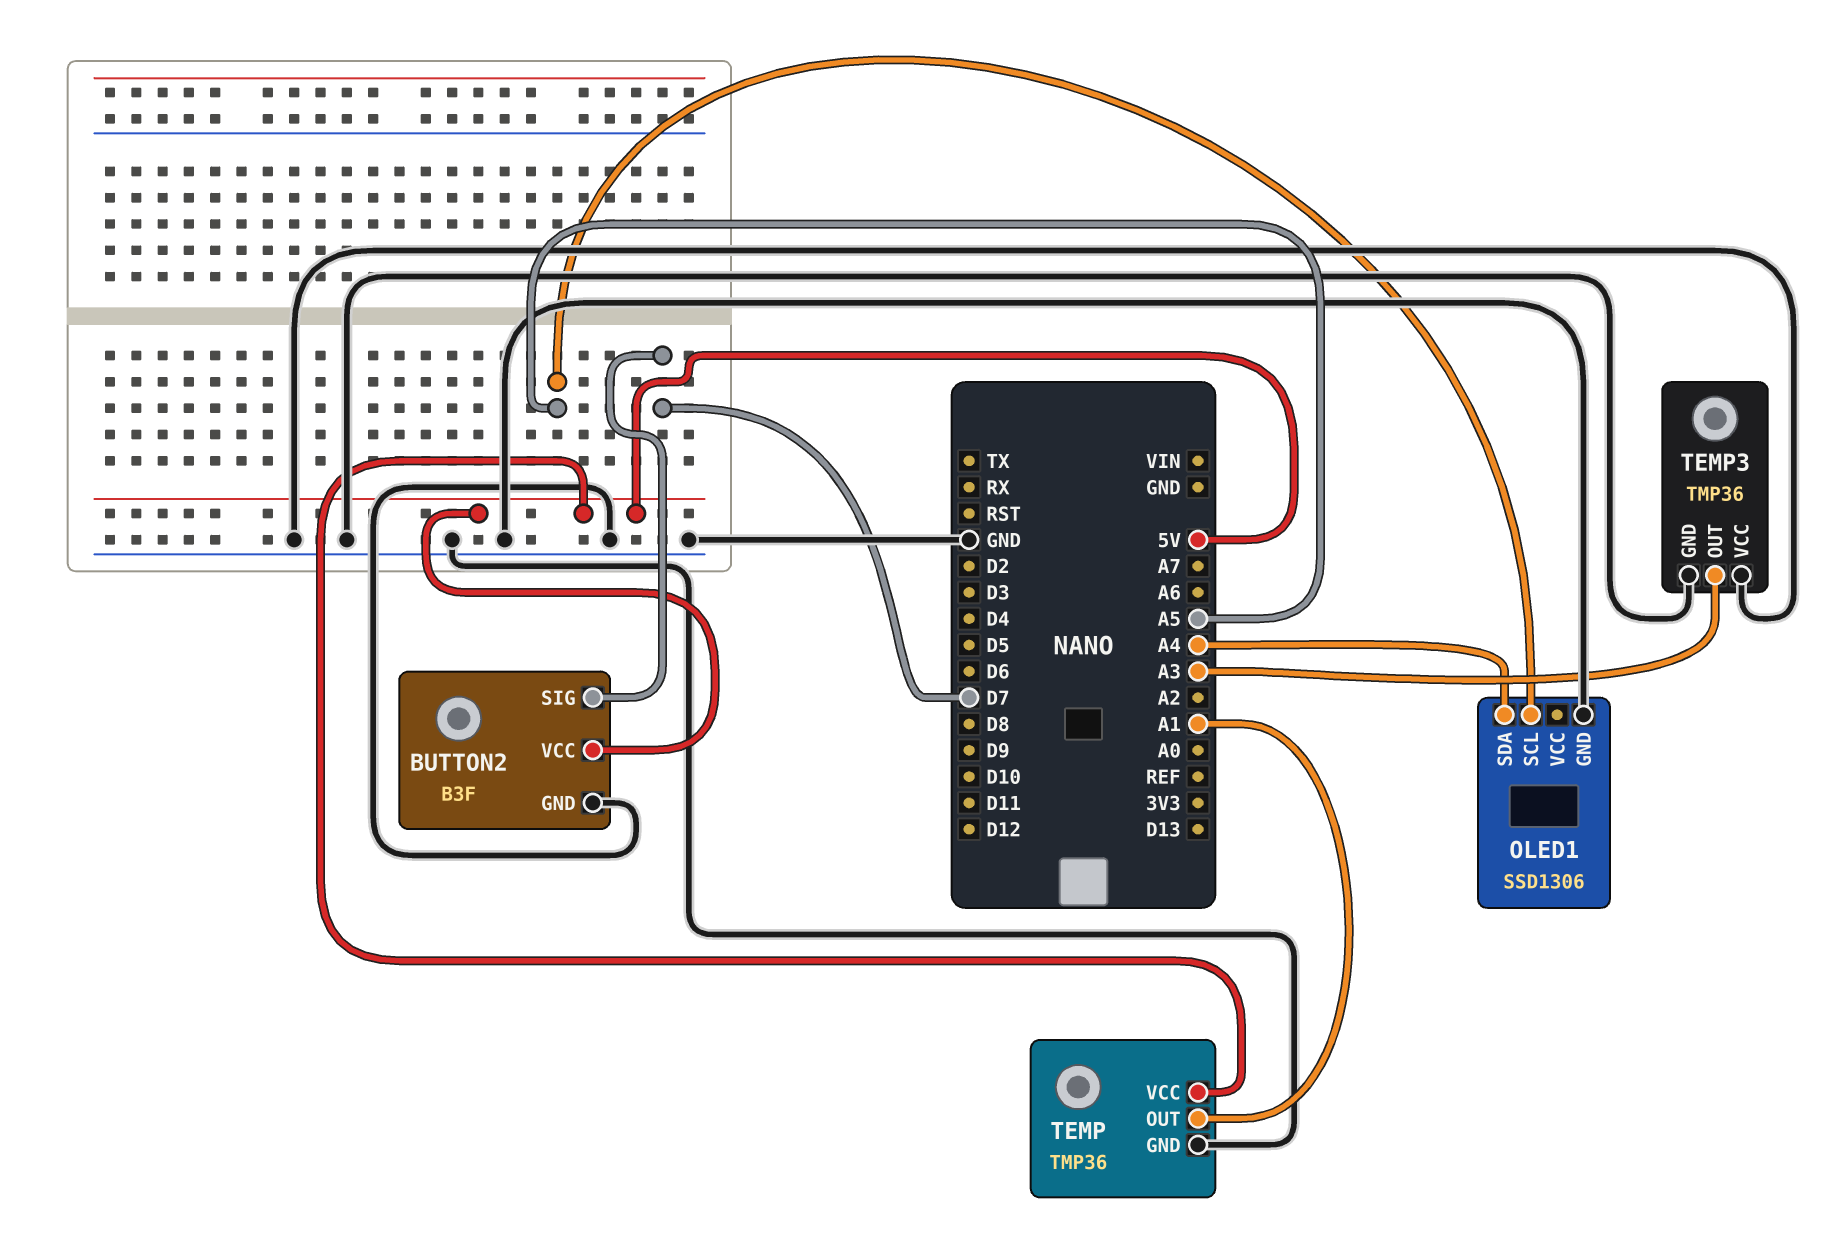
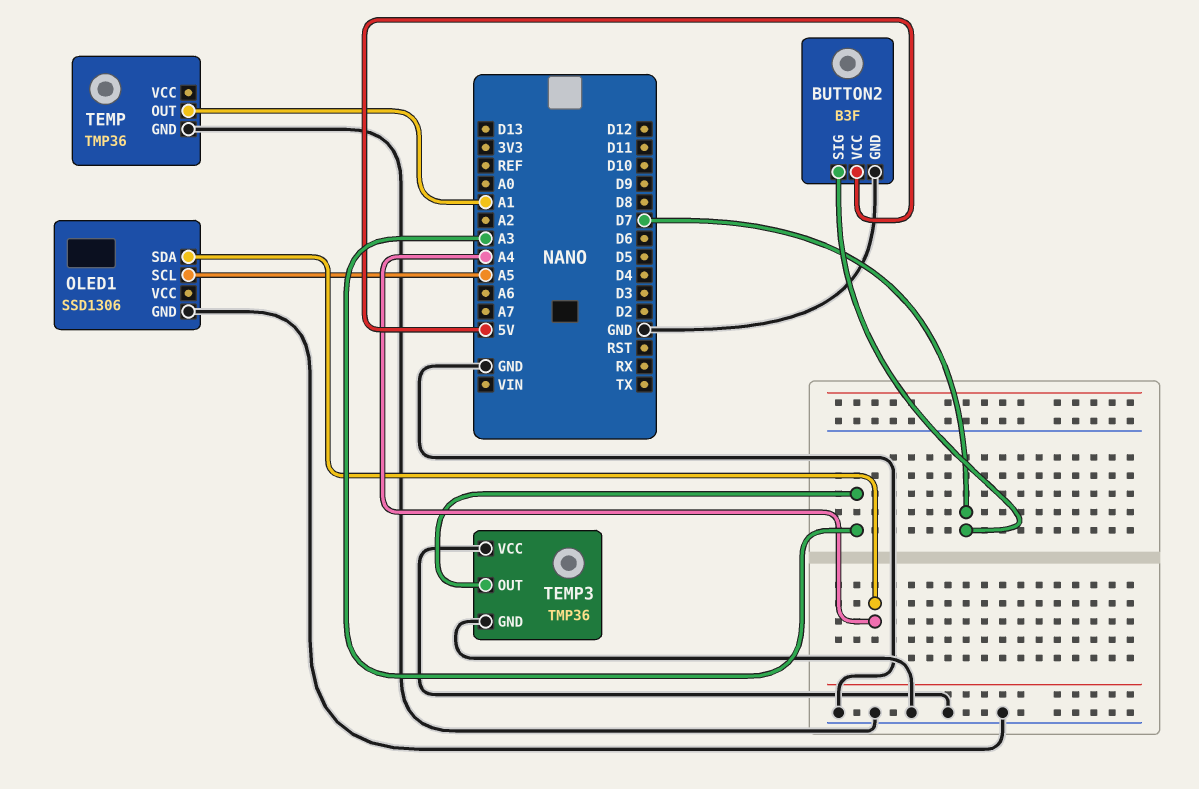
TEMP pin VCC: 5V -> none

